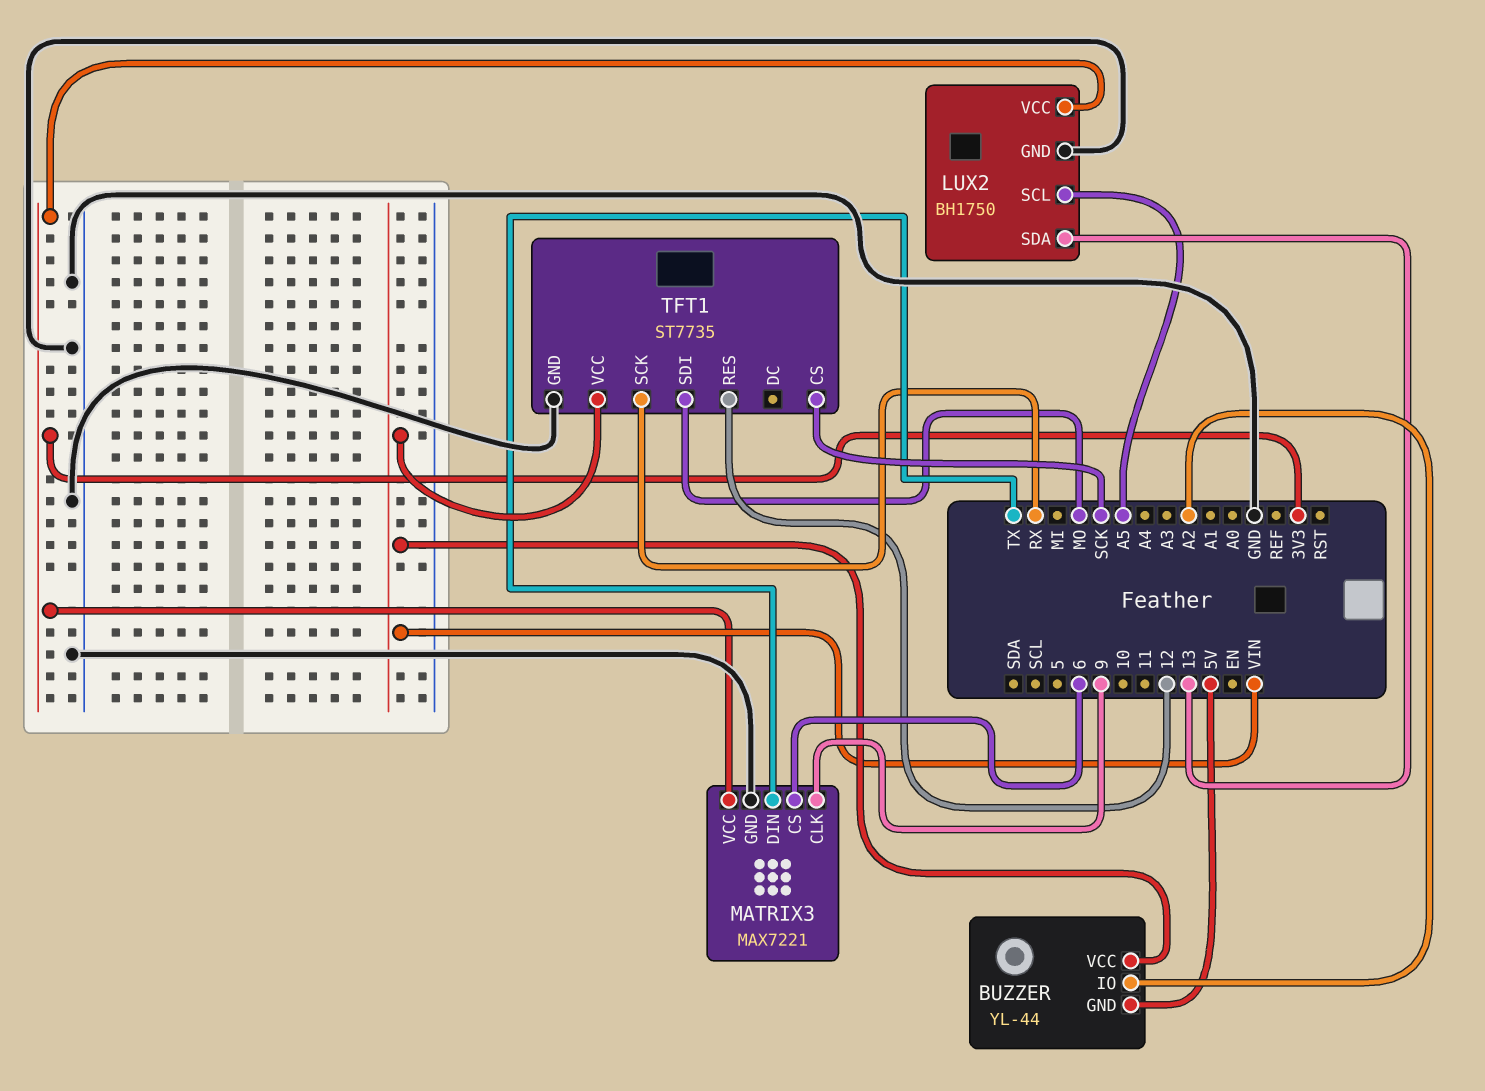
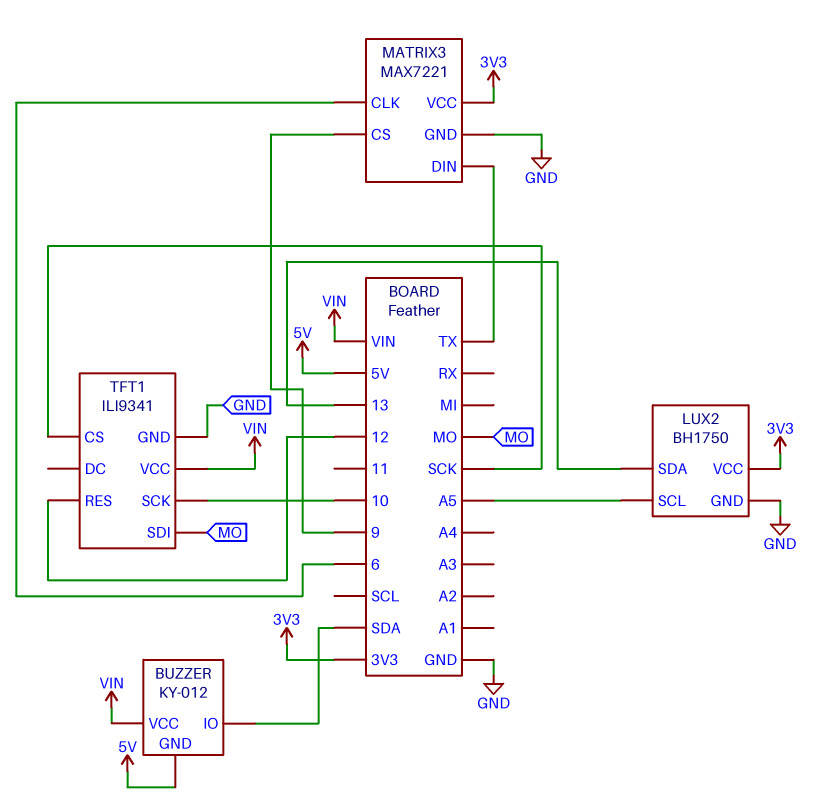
BUZZER: YL-44 -> KY-012
BUZZER pin IO: A2 -> SDA
MATRIX3 pin CLK: 9 -> 6
MATRIX3 pin CS: 6 -> 9
TFT1: ST7735 -> ILI9341
TFT1 pin SCK: RX -> 10

